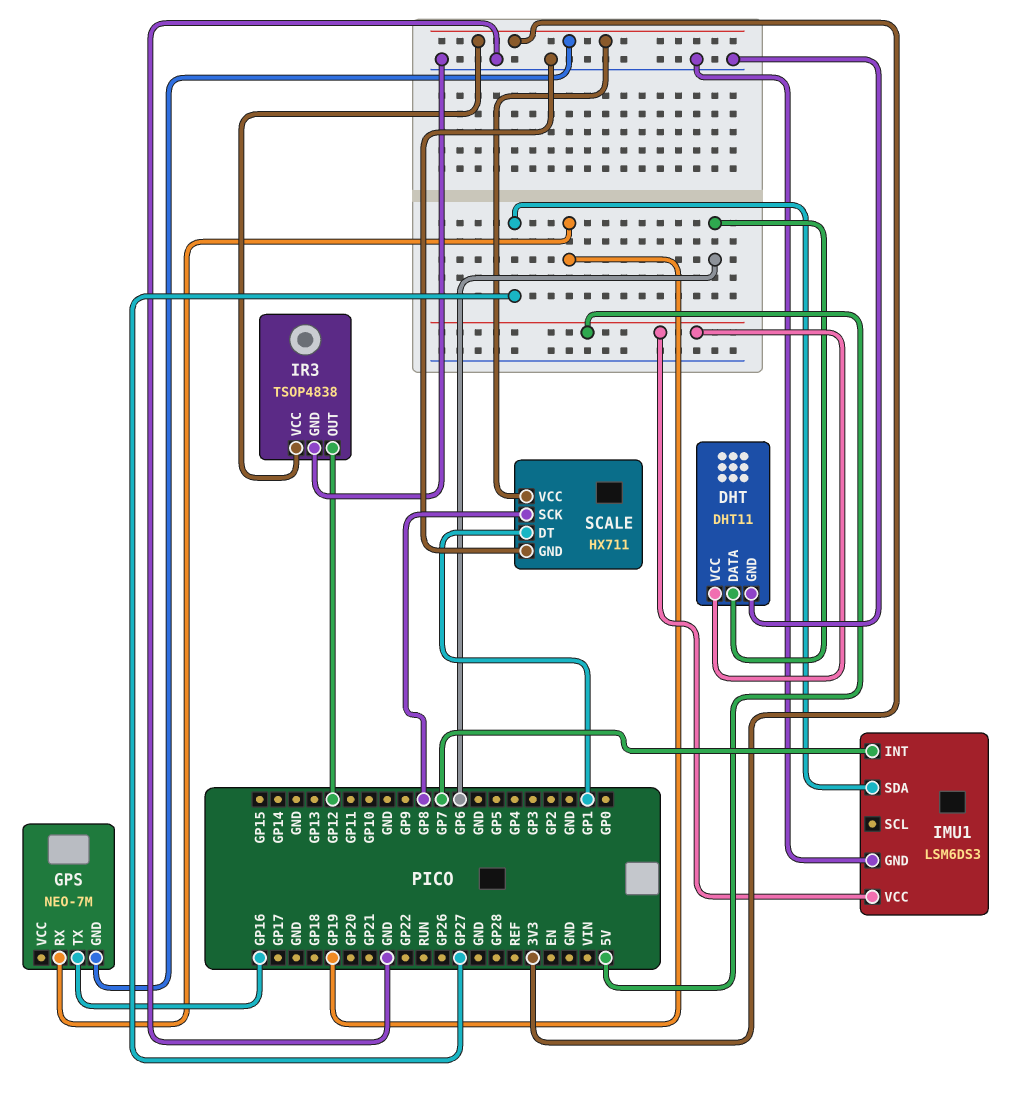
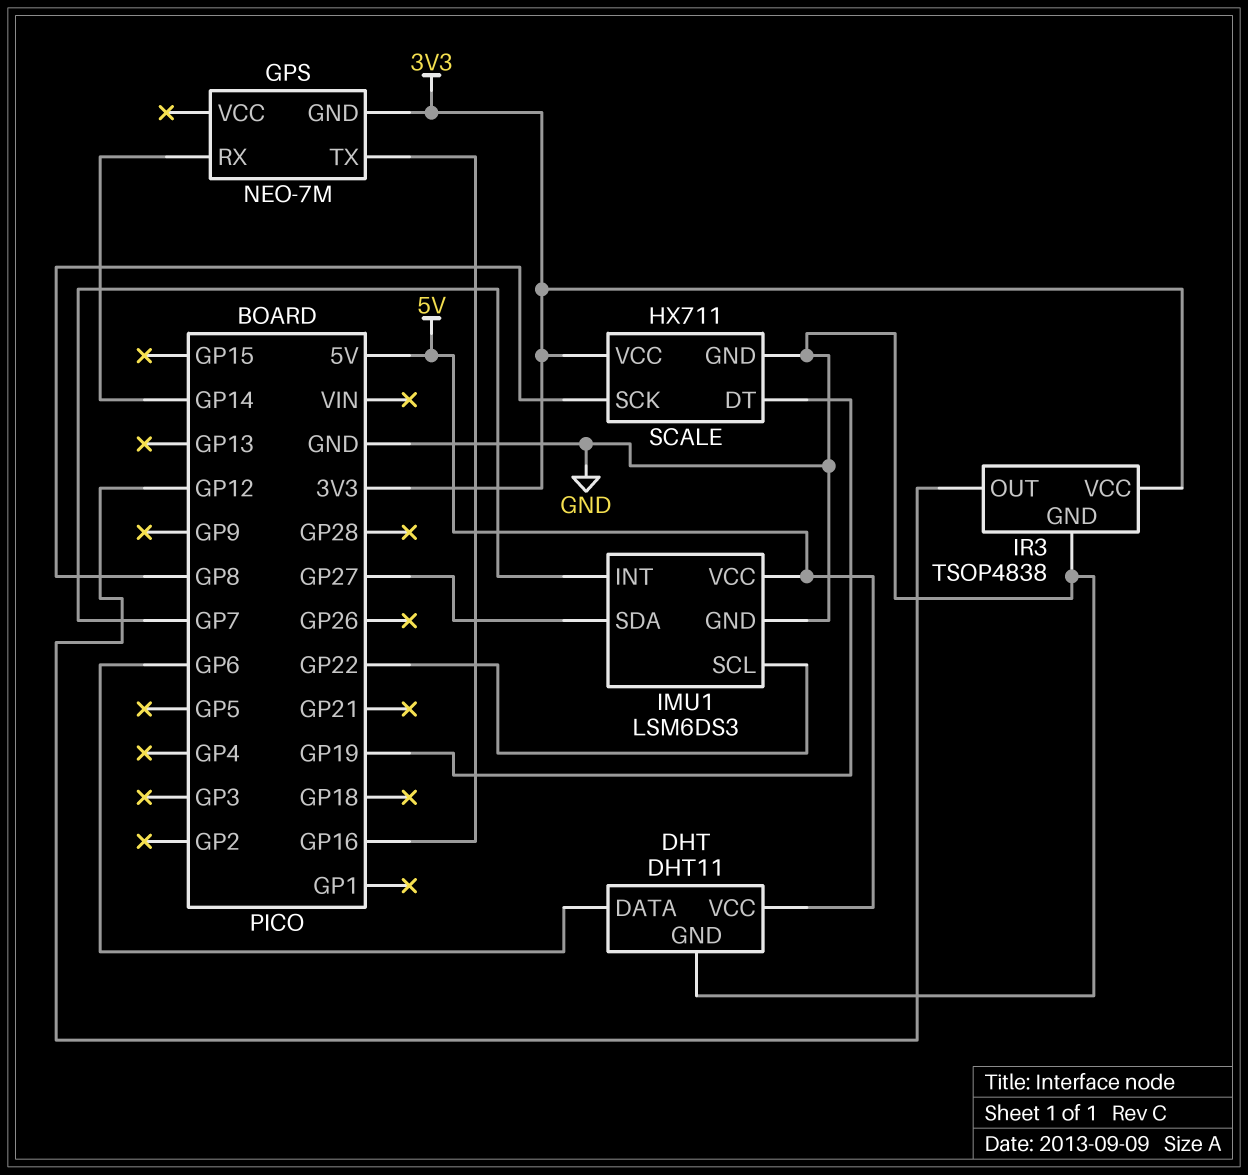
GPS pin RX: GP19 -> GP14
IMU1 pin SCL: none -> GP22
SCALE pin DT: GP1 -> GP19

